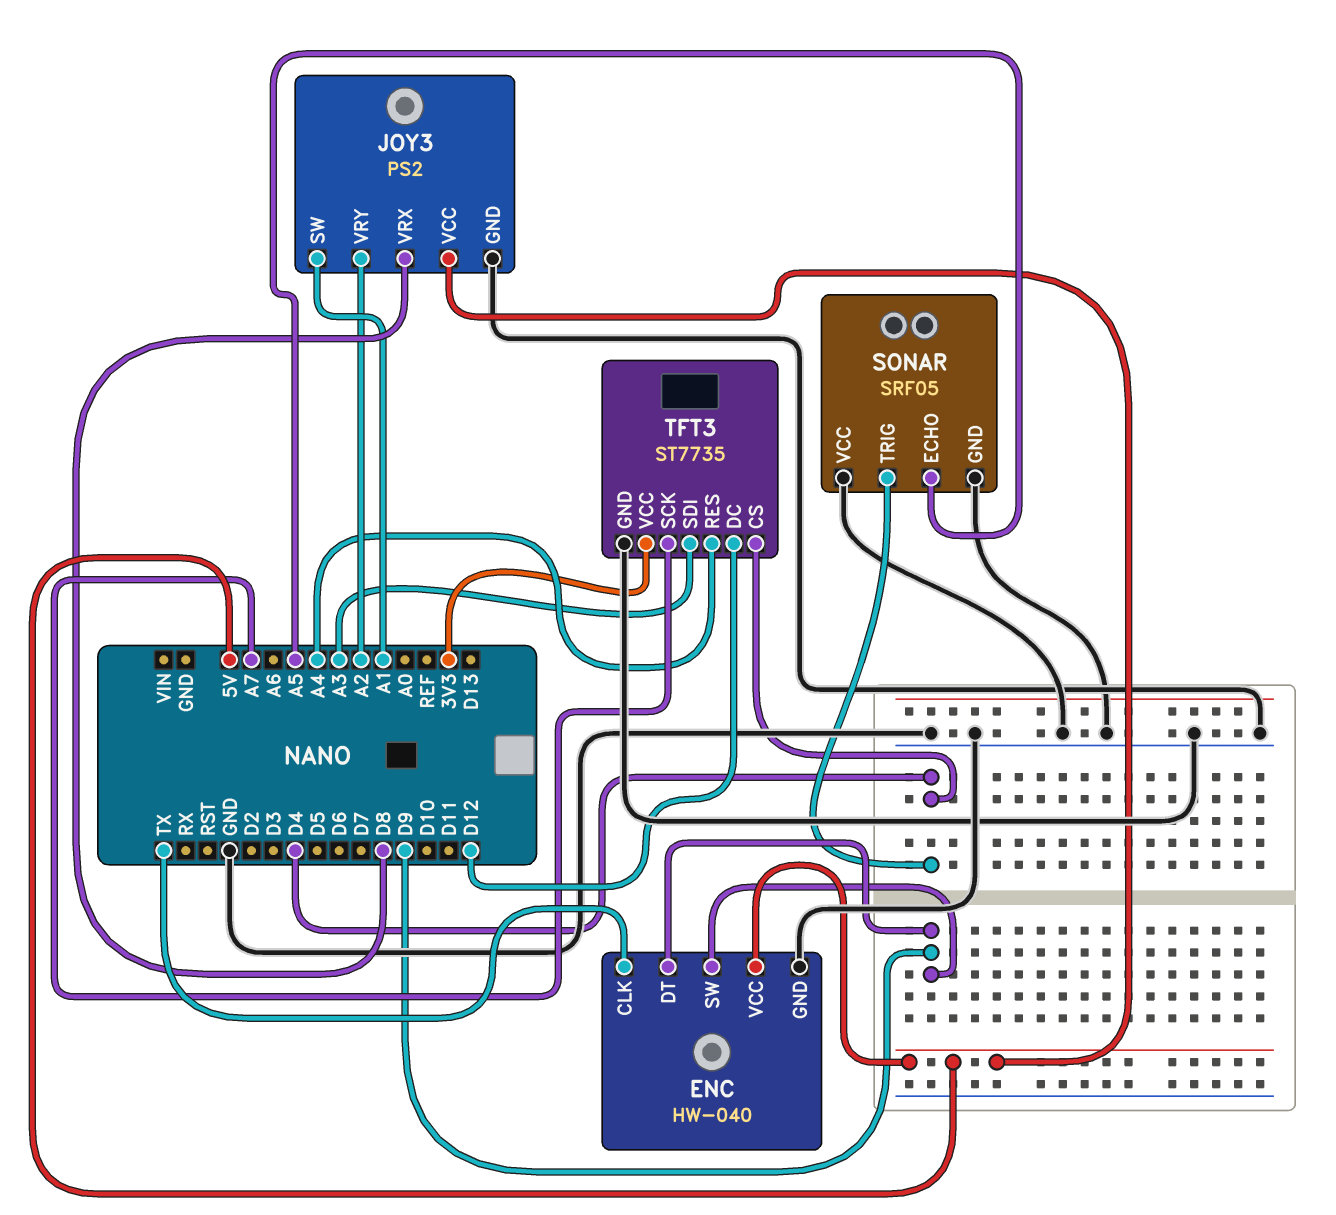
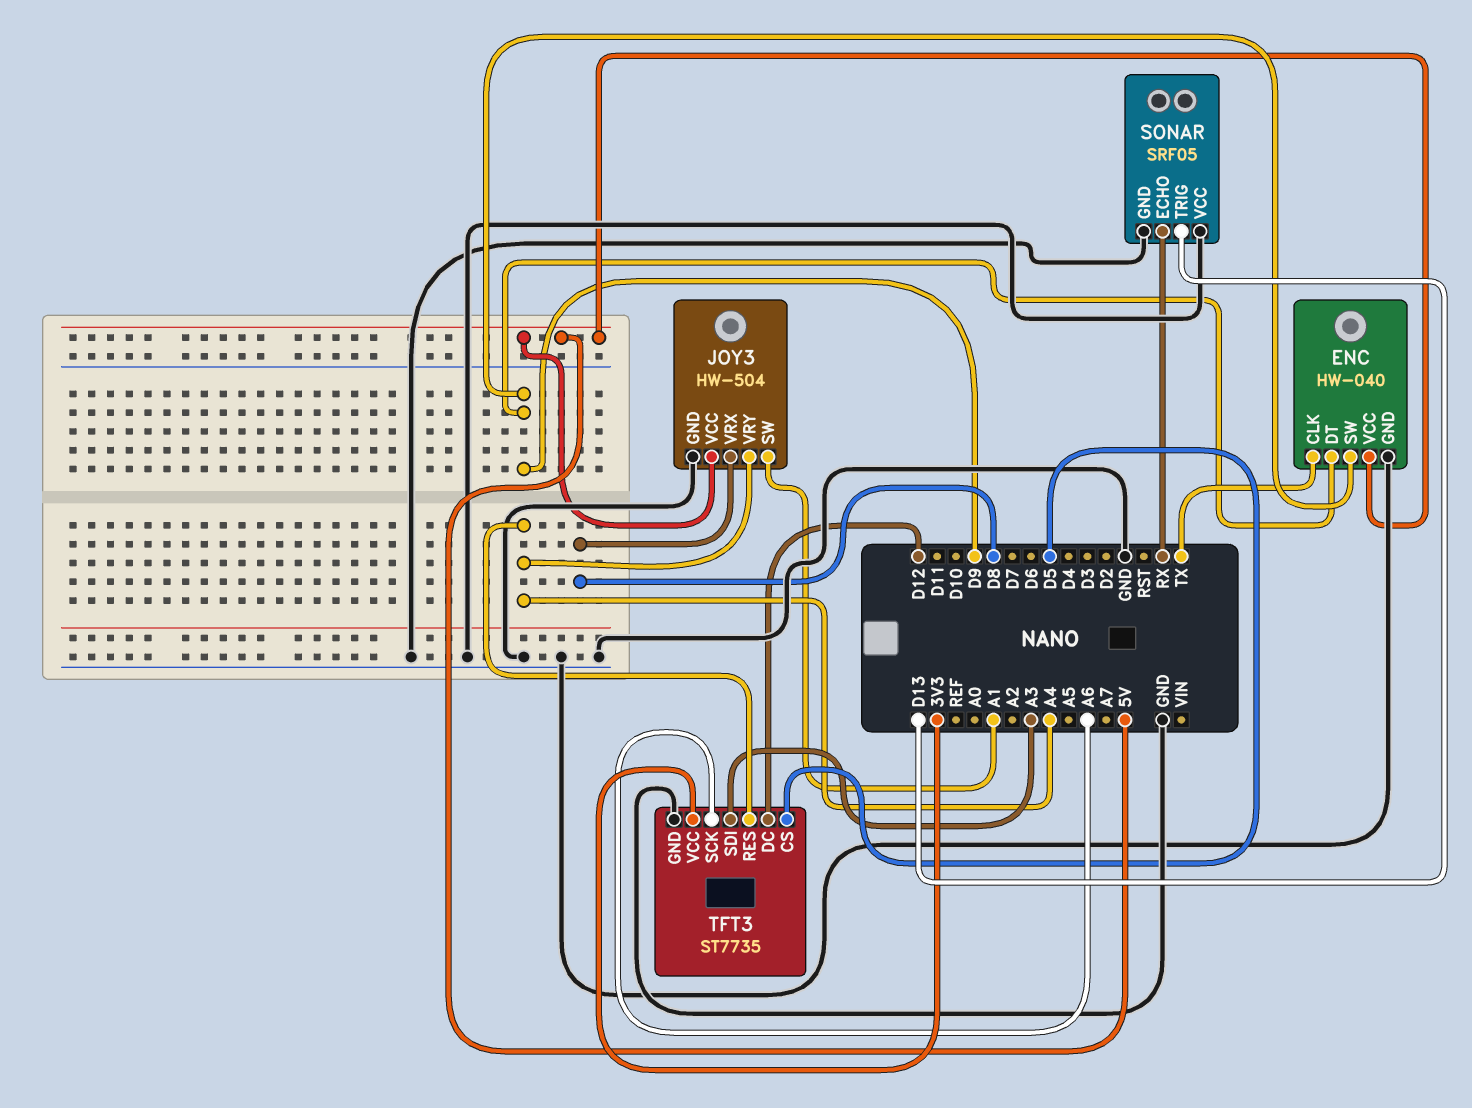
JOY3: PS2 -> HW-504
JOY3 pin VRY: A2 -> A4
SONAR pin ECHO: A5 -> RX
SONAR pin TRIG: D4 -> D13
TFT3 pin CS: D4 -> D5
TFT3 pin SCK: A7 -> A6

